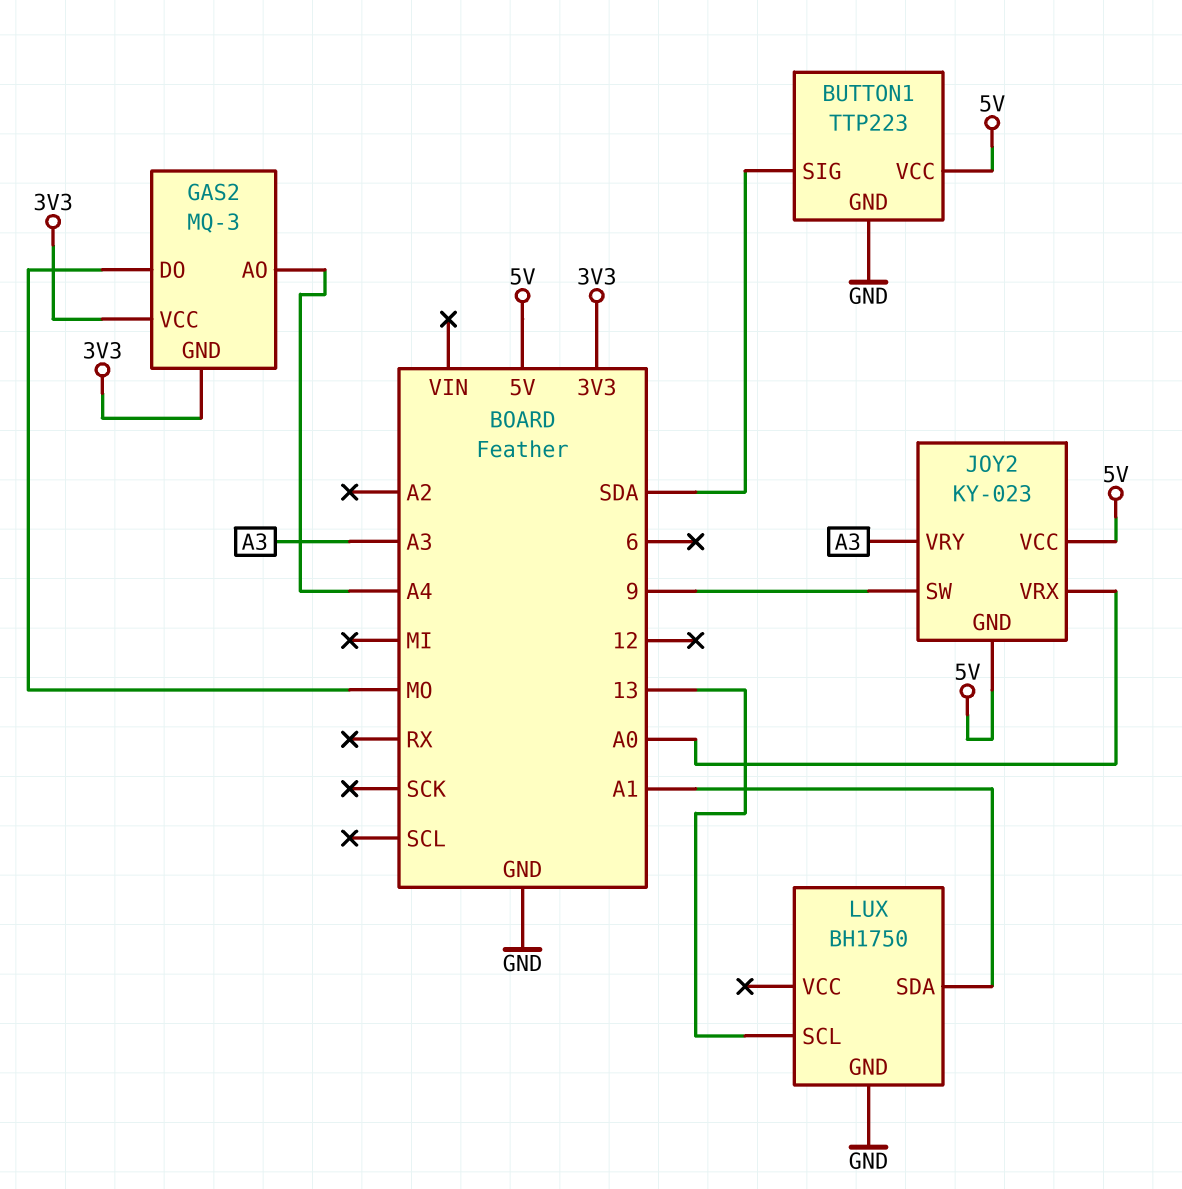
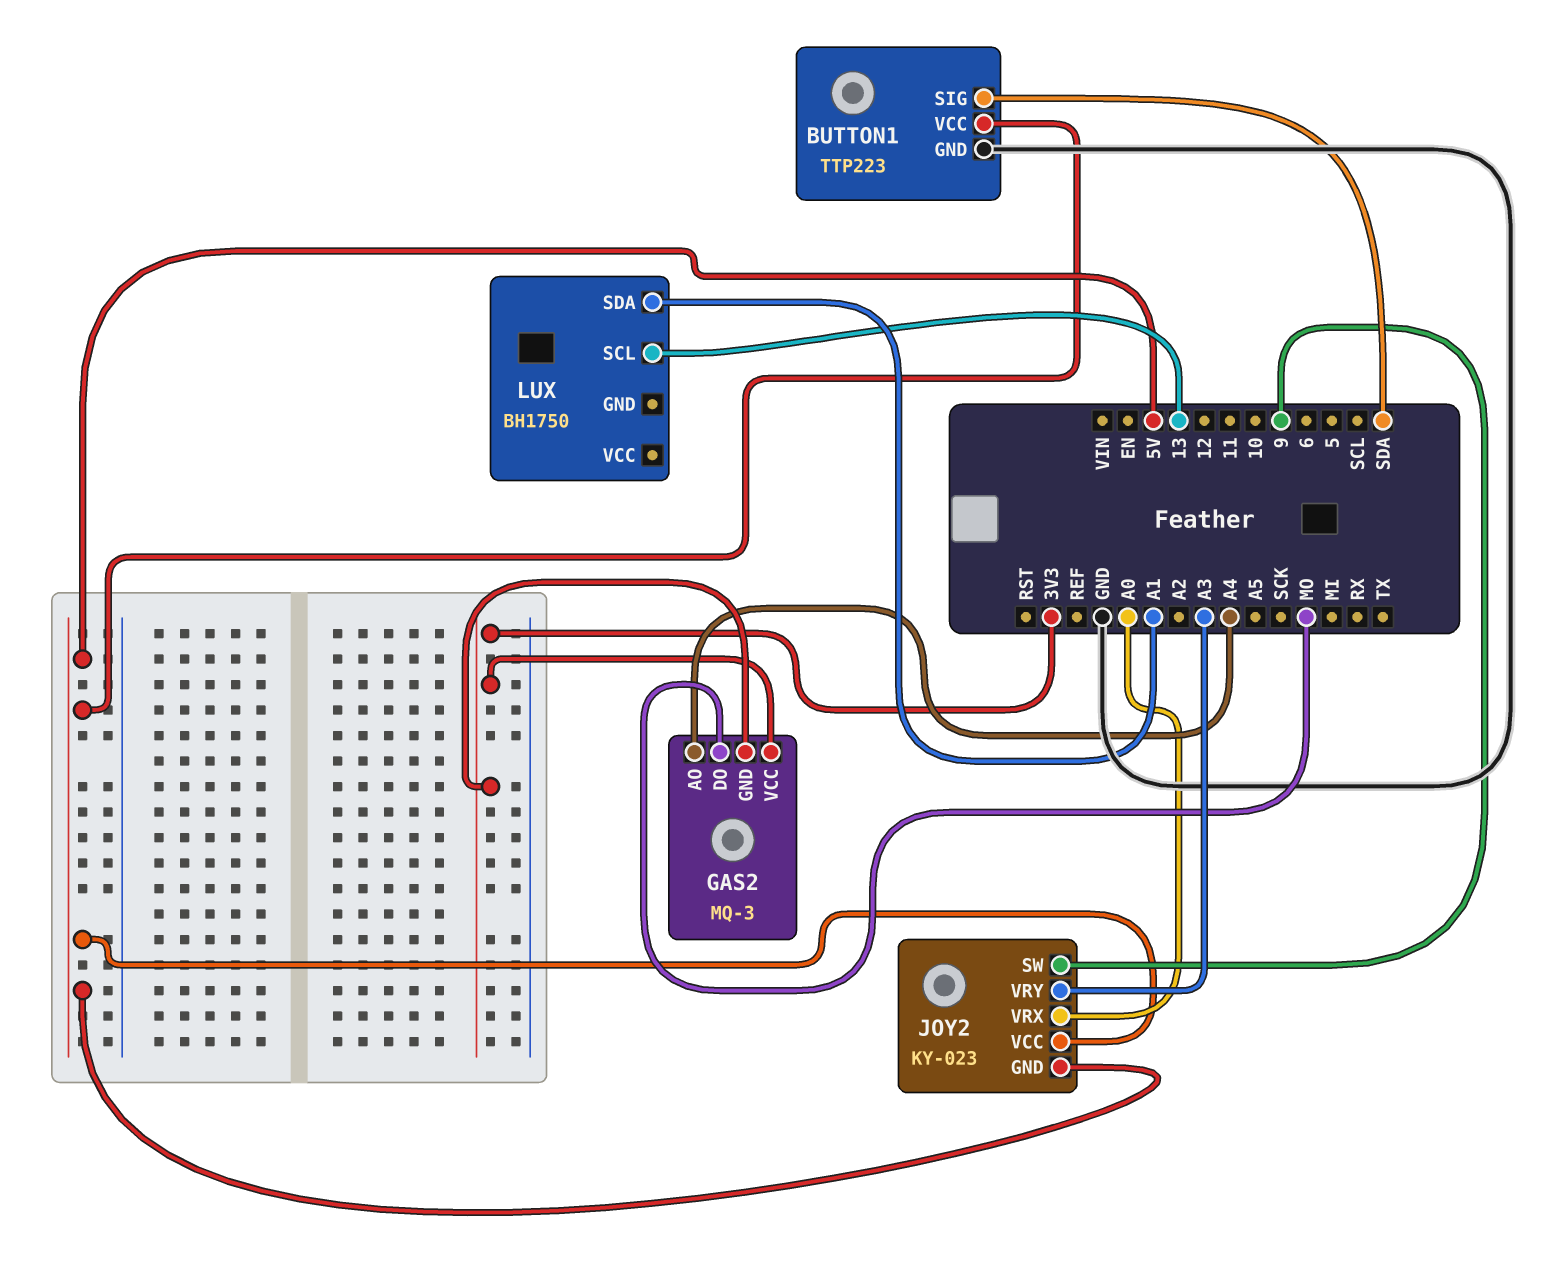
LUX pin GND: GND -> none

